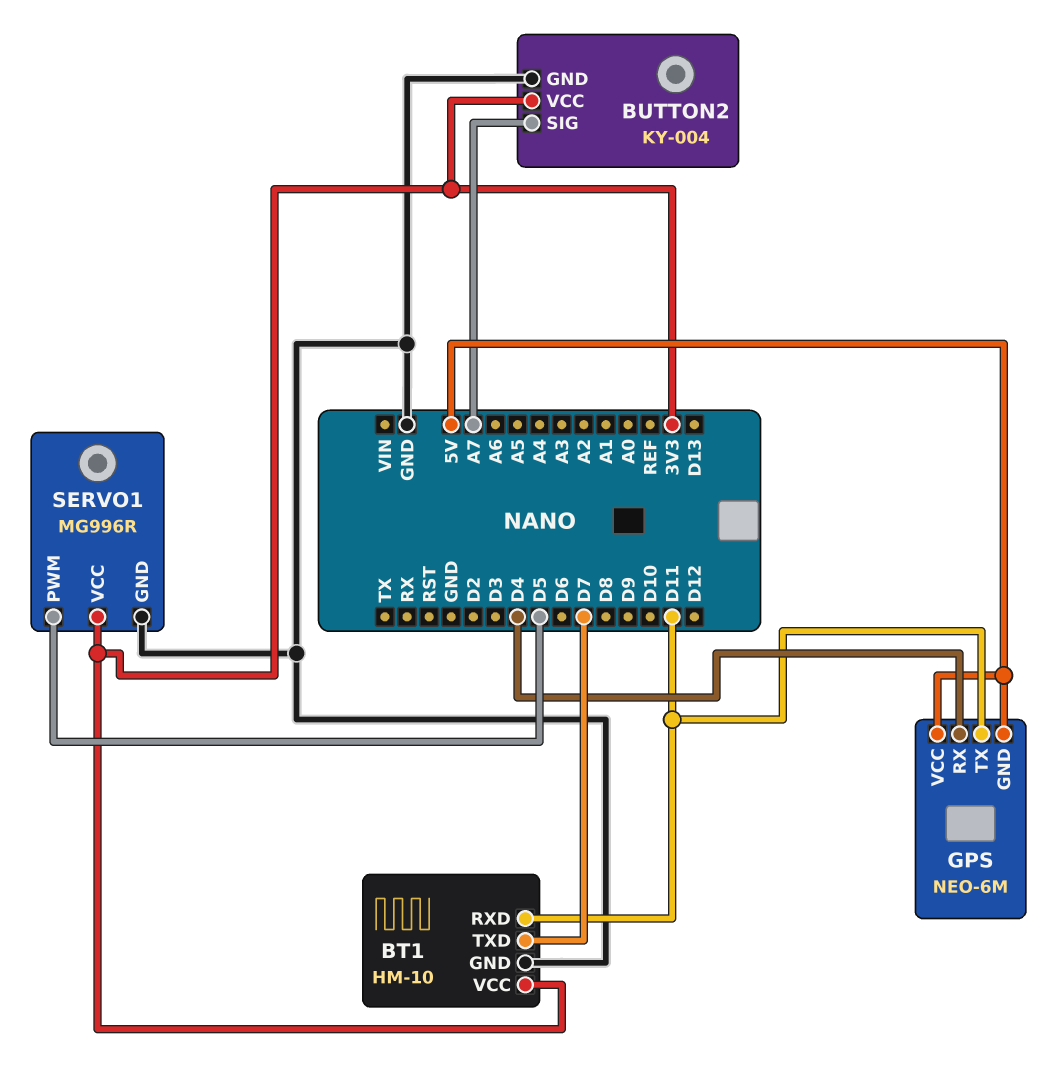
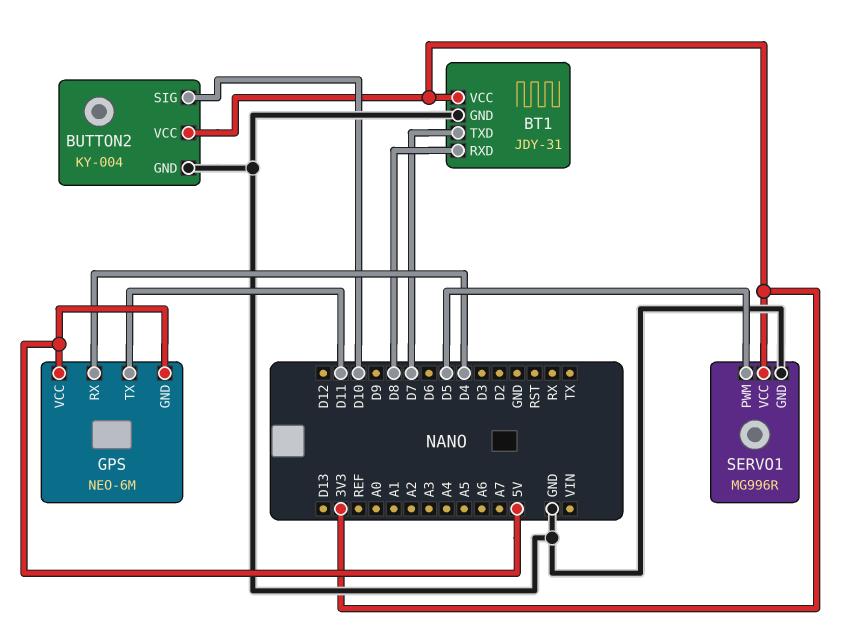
BT1: HM-10 -> JDY-31
BT1 pin RXD: D11 -> D8
BUTTON2 pin SIG: A7 -> D10

